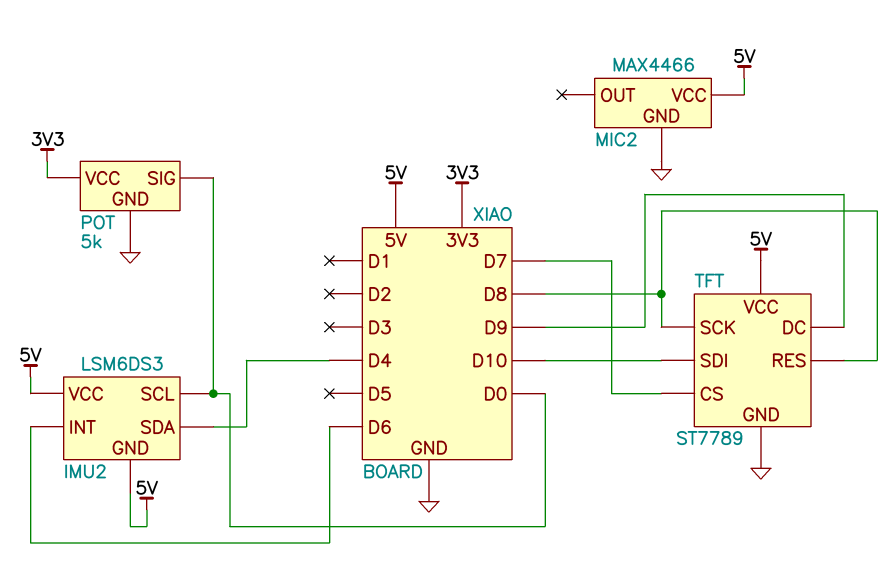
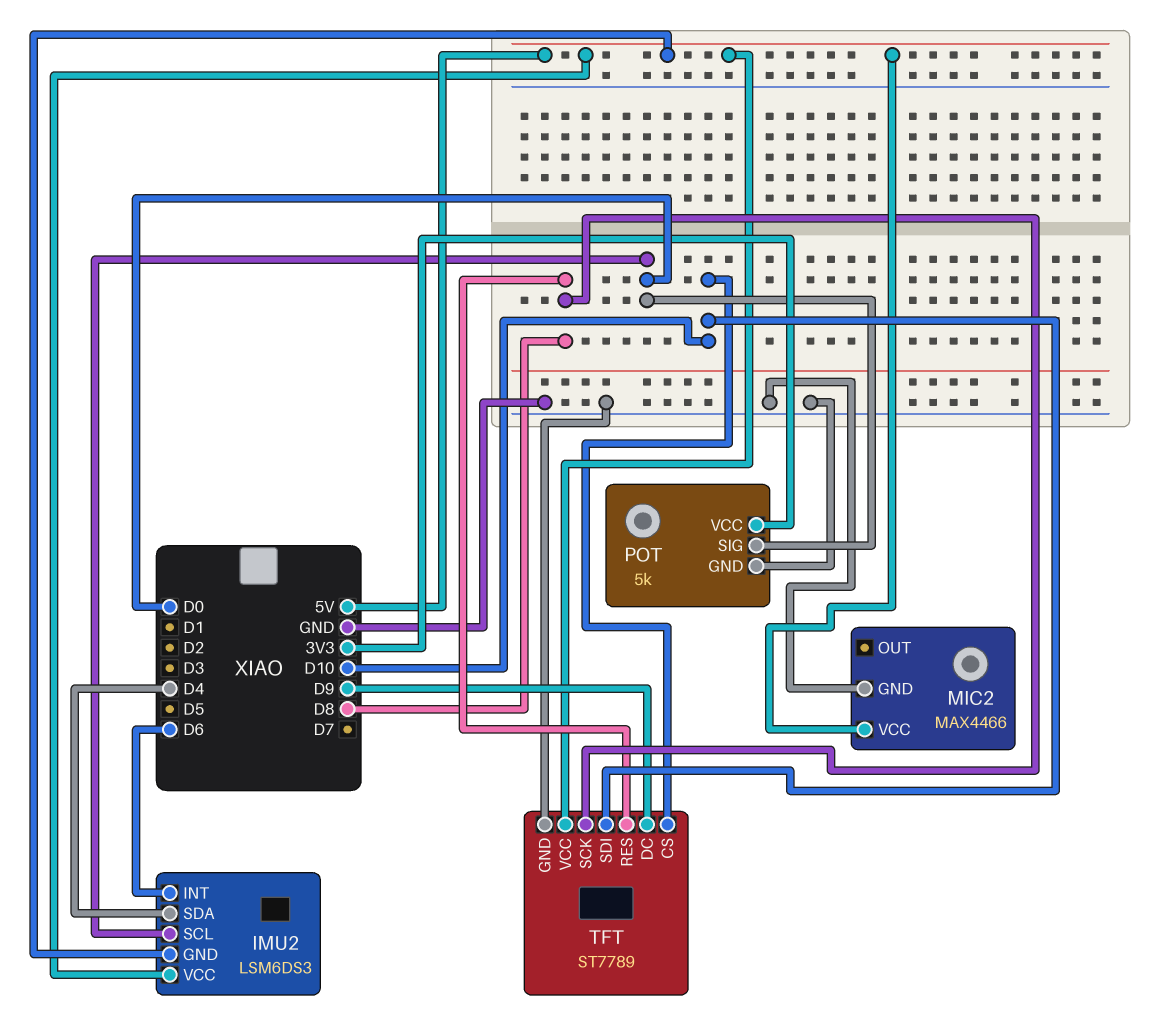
TFT pin CS: D7 -> D10

